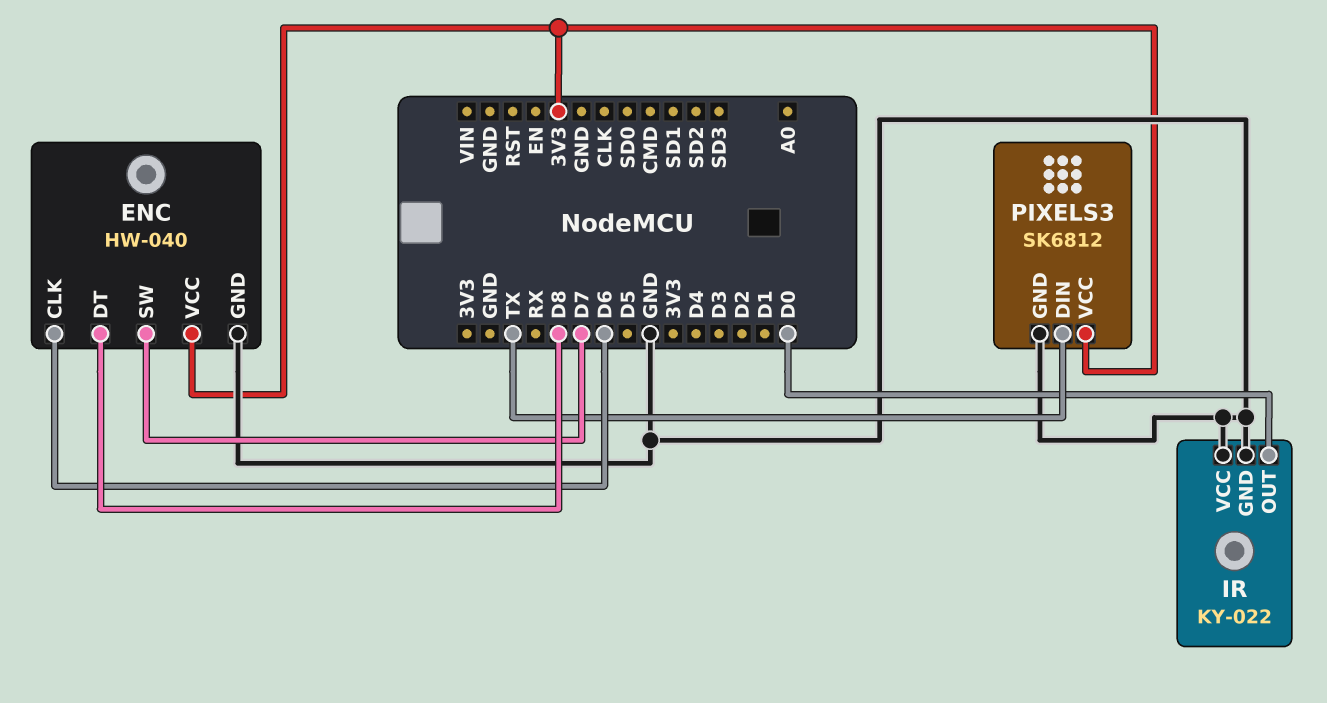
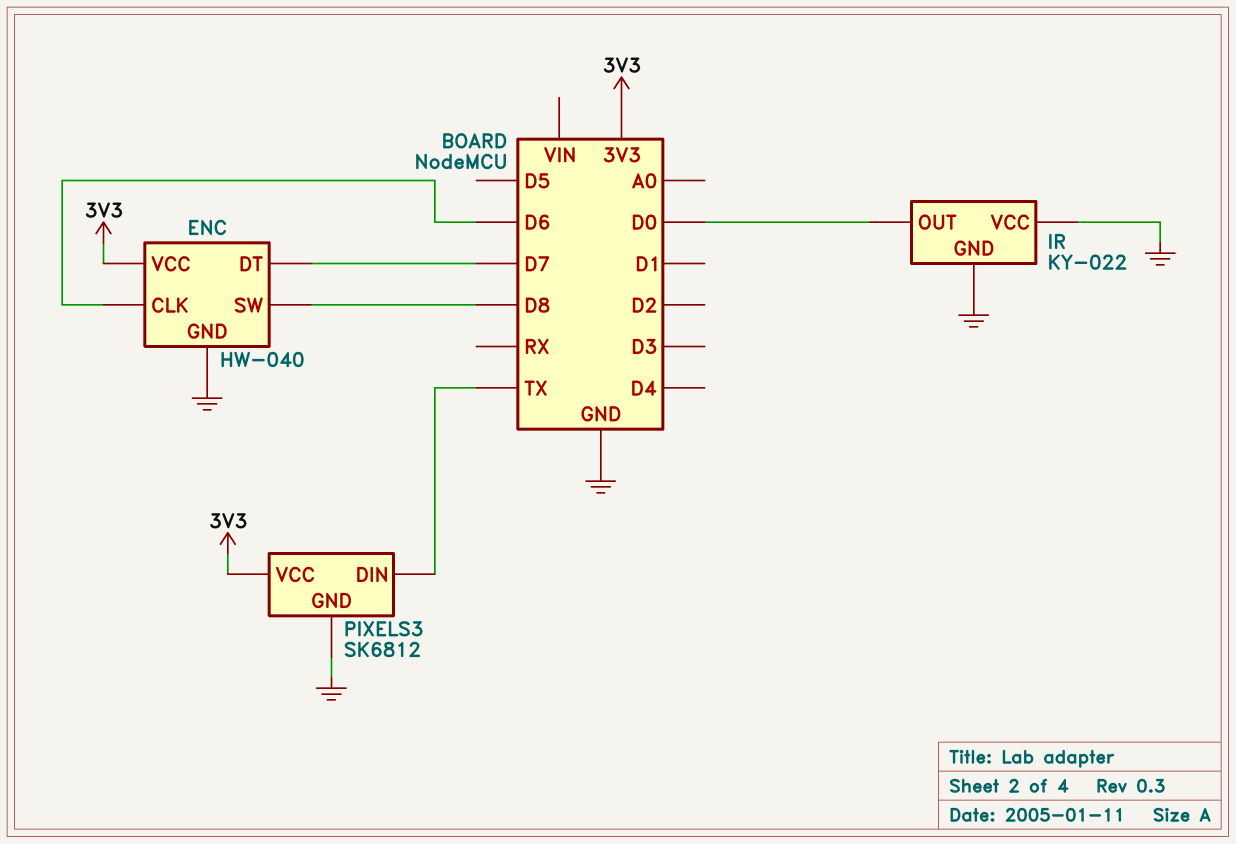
ENC pin DT: D8 -> D7
ENC pin SW: D7 -> D8

